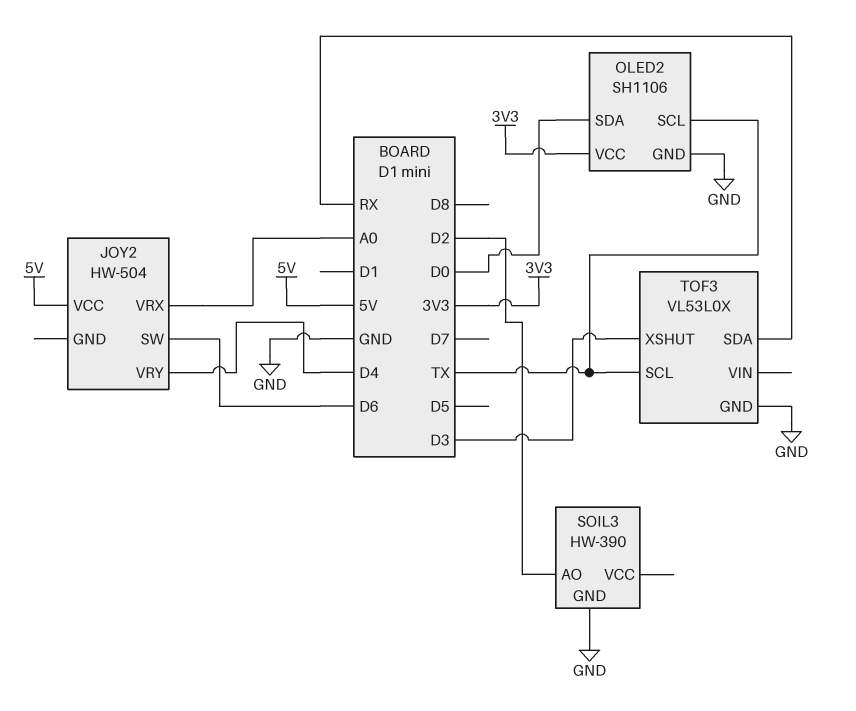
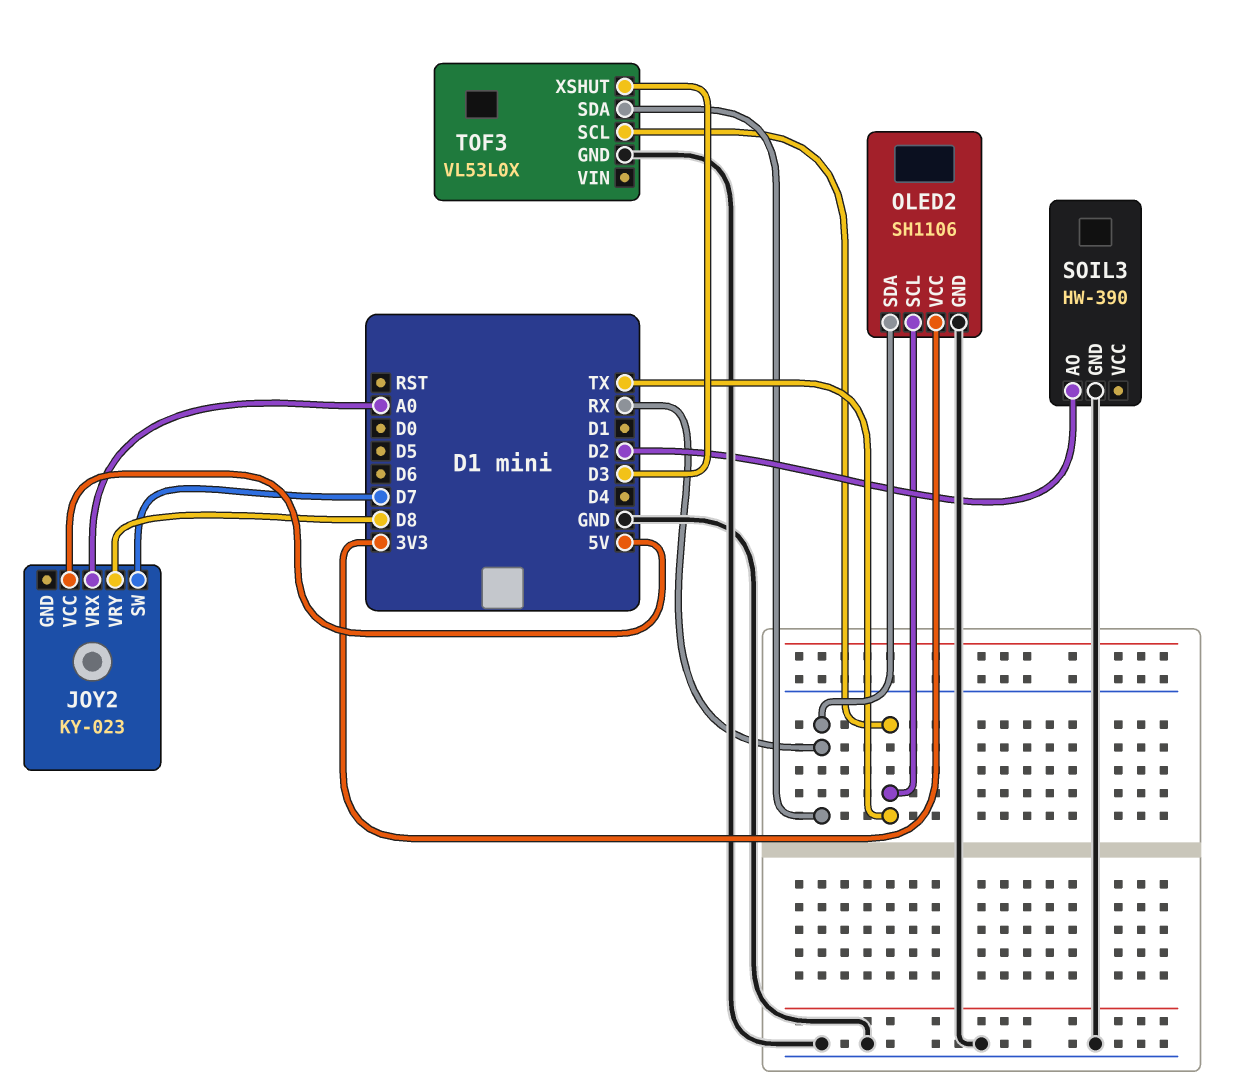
JOY2: HW-504 -> KY-023
JOY2 pin SW: D6 -> D7
JOY2 pin VRY: D4 -> D8
OLED2 pin SDA: D0 -> RX

